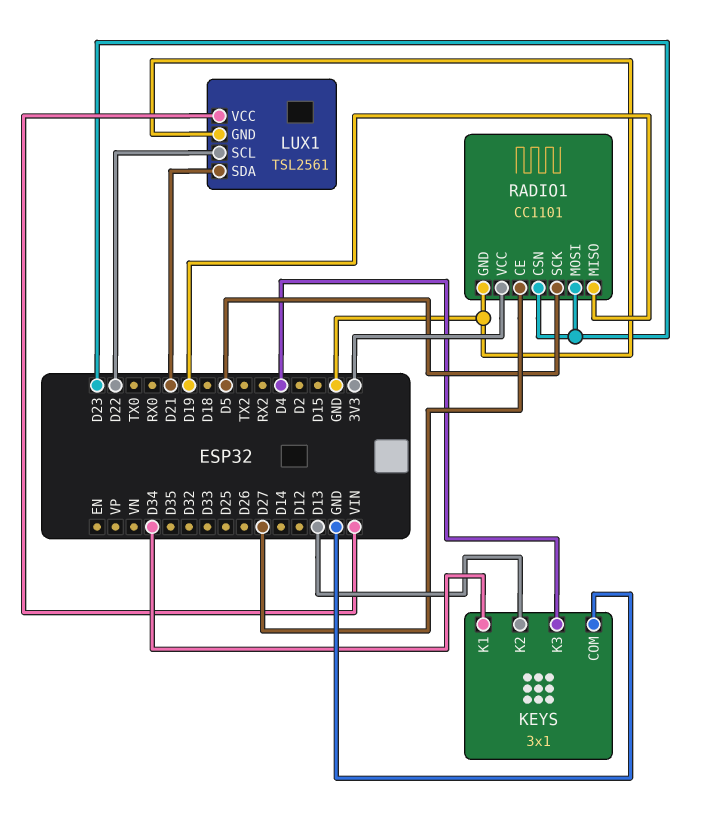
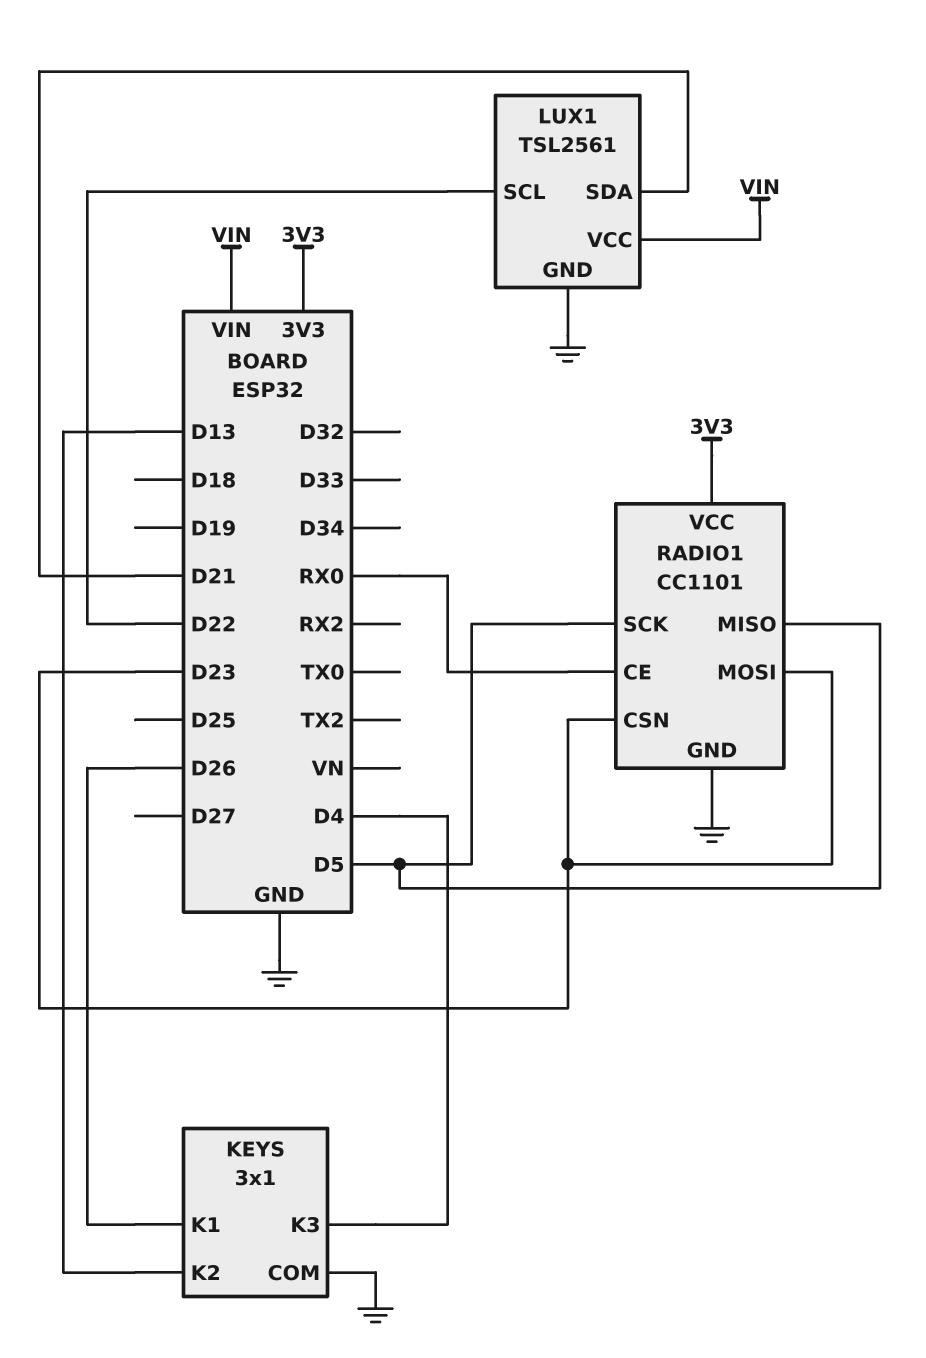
KEYS pin K1: D34 -> D26
RADIO1 pin CE: D27 -> RX0
RADIO1 pin MISO: D19 -> D5

